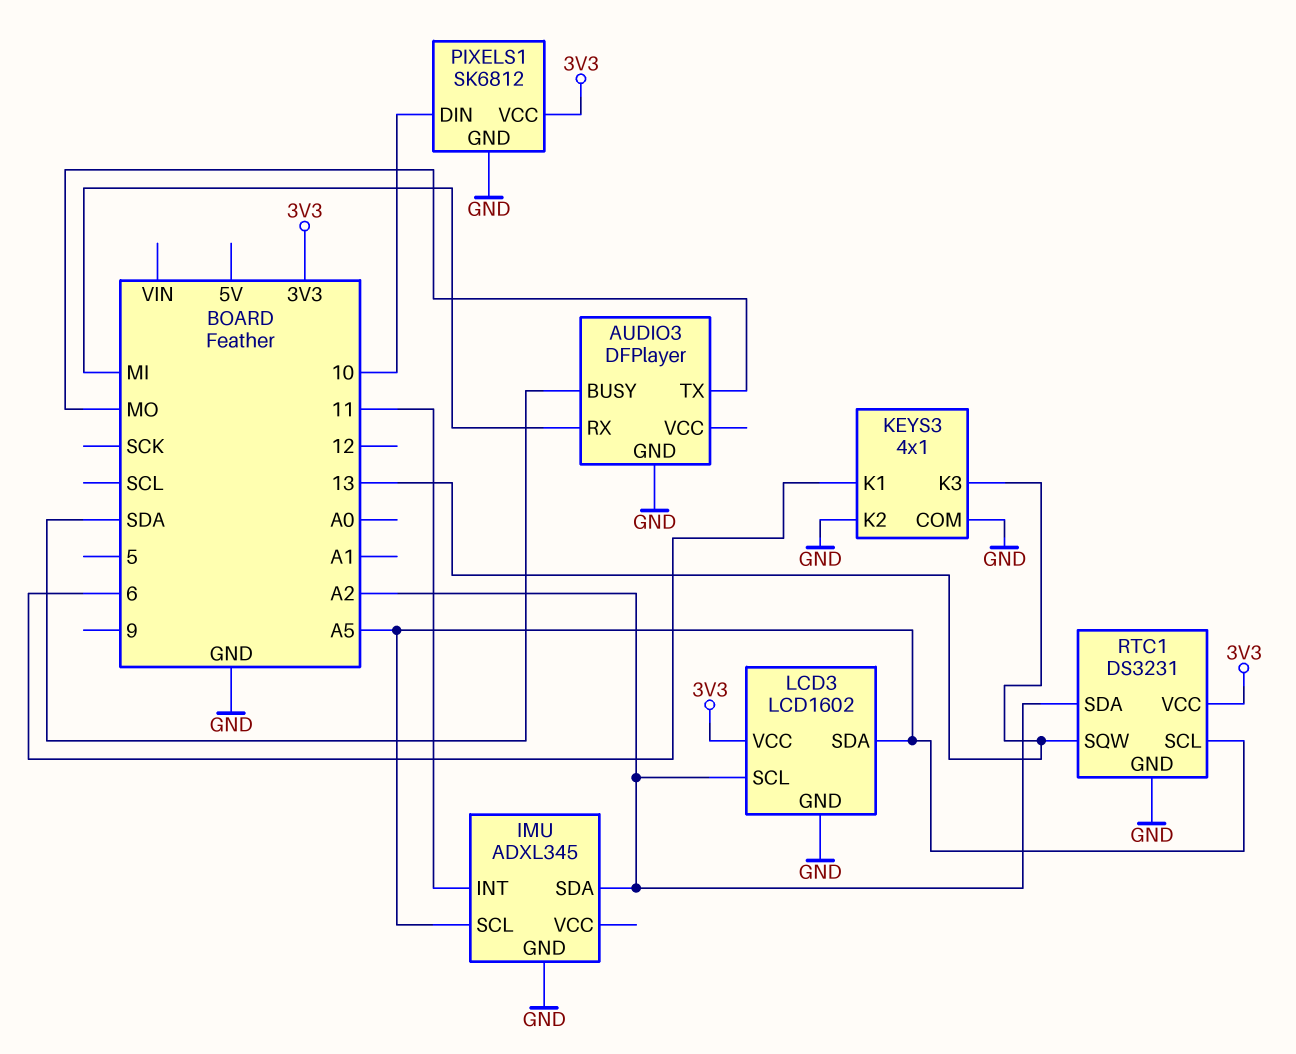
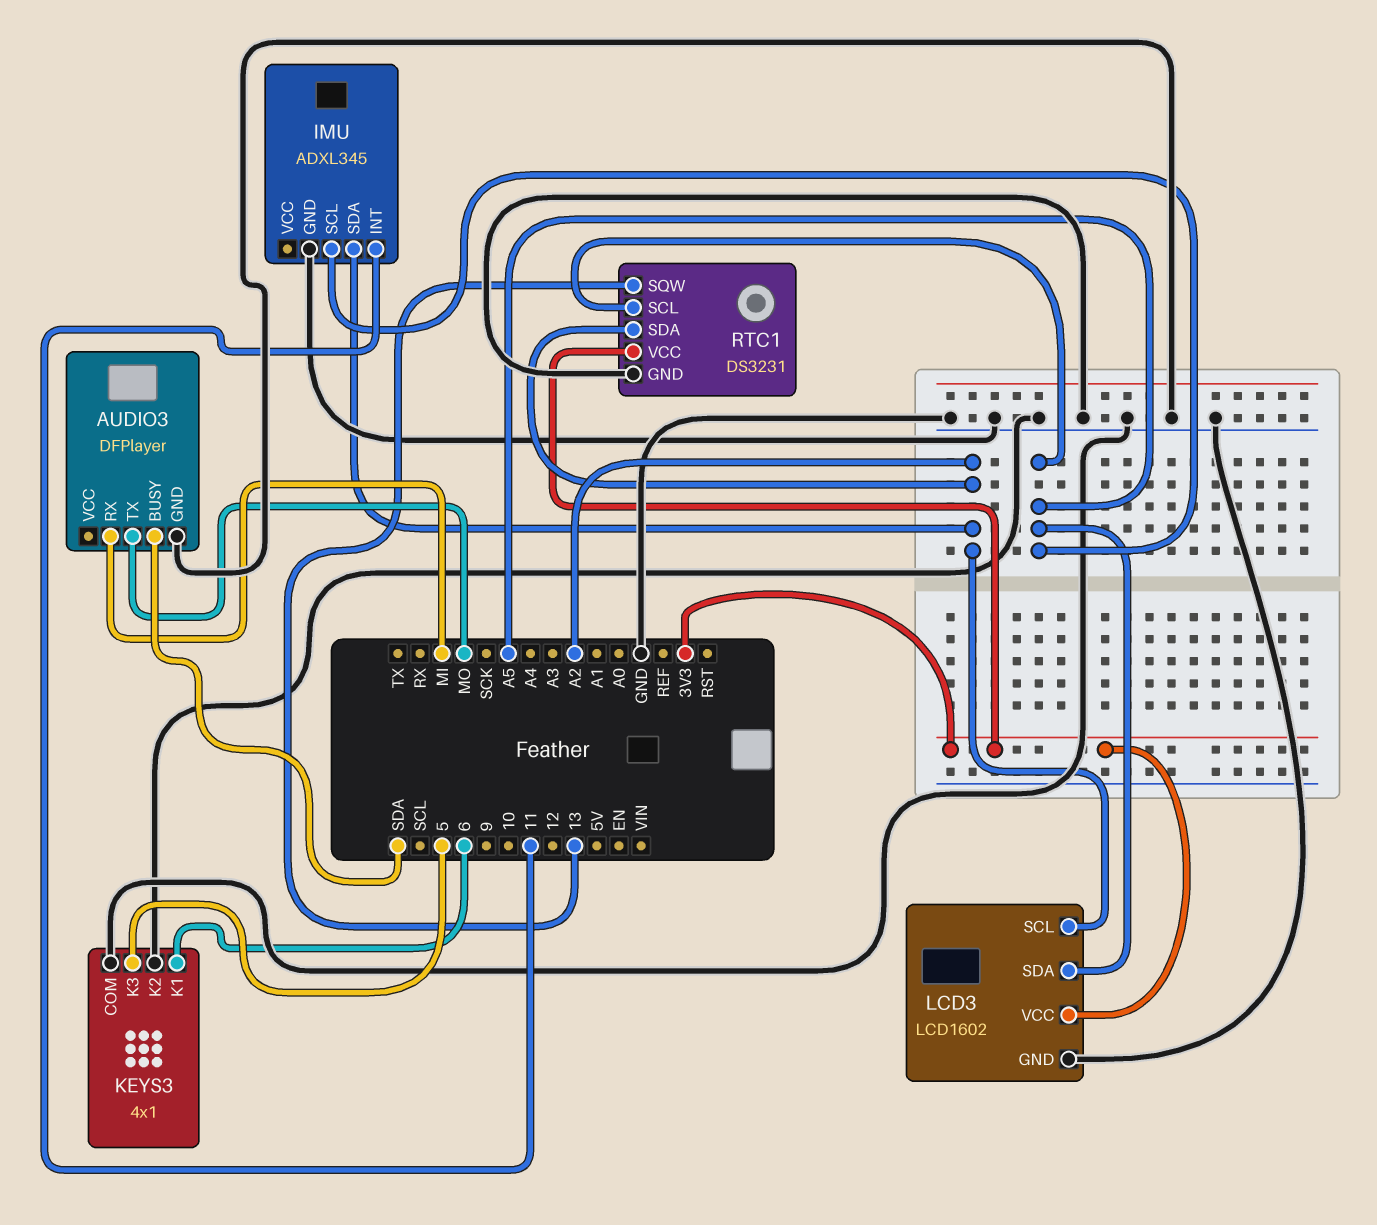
KEYS3 pin K3: 13 -> 5
PIXELS1: SK6812 -> none
PIXELS1 pin DIN: 10 -> none
PIXELS1 pin GND: GND -> none
PIXELS1 pin VCC: 3V3 -> none

